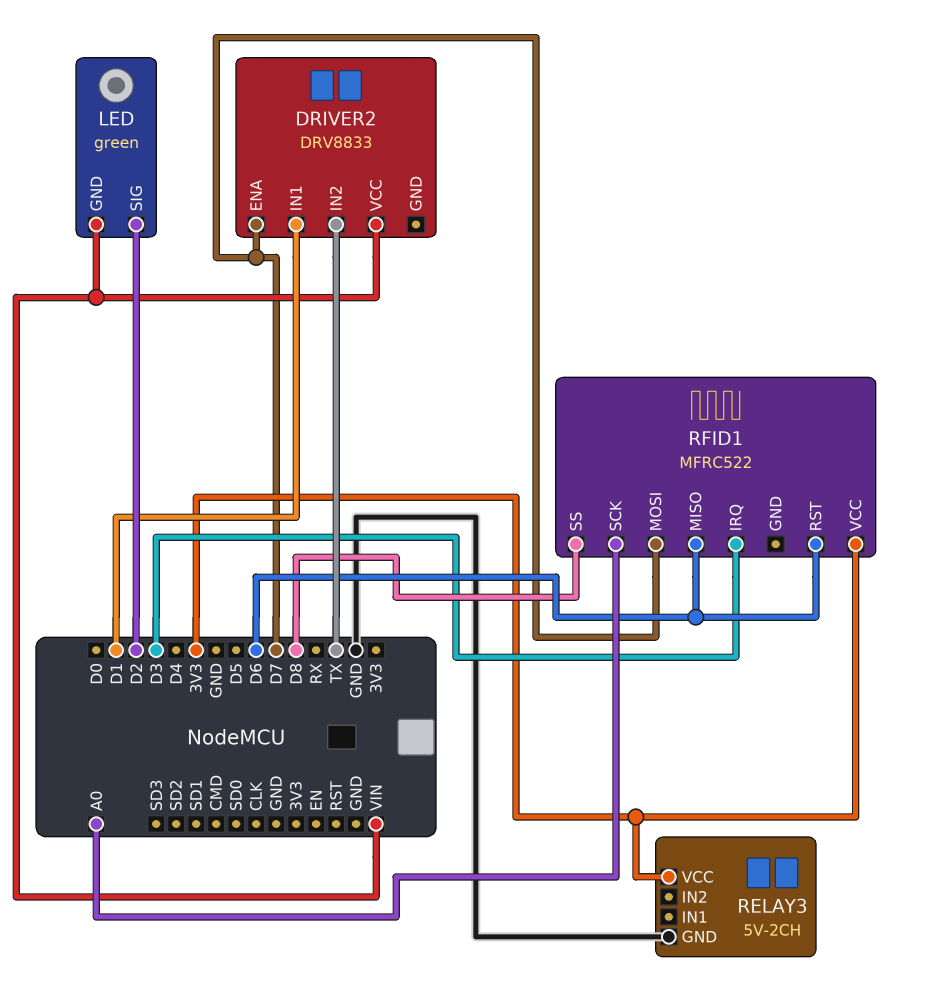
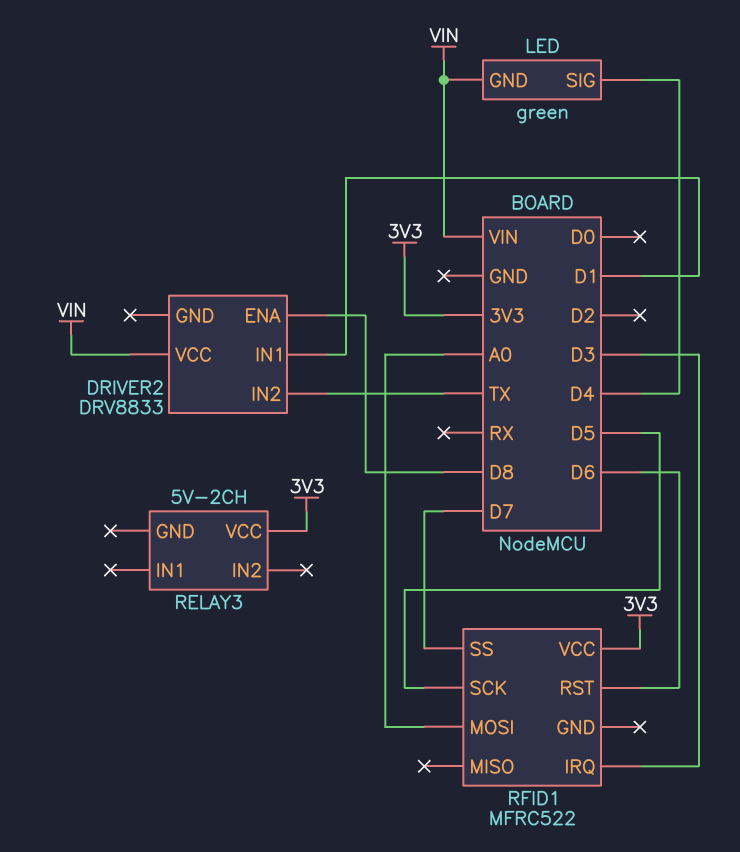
DRIVER2 pin ENA: D7 -> D8
LED pin SIG: D2 -> D4
RELAY3 pin GND: GND -> none
RFID1 pin MISO: D6 -> none
RFID1 pin MOSI: D7 -> A0
RFID1 pin SCK: A0 -> D5
RFID1 pin SS: D8 -> D7

